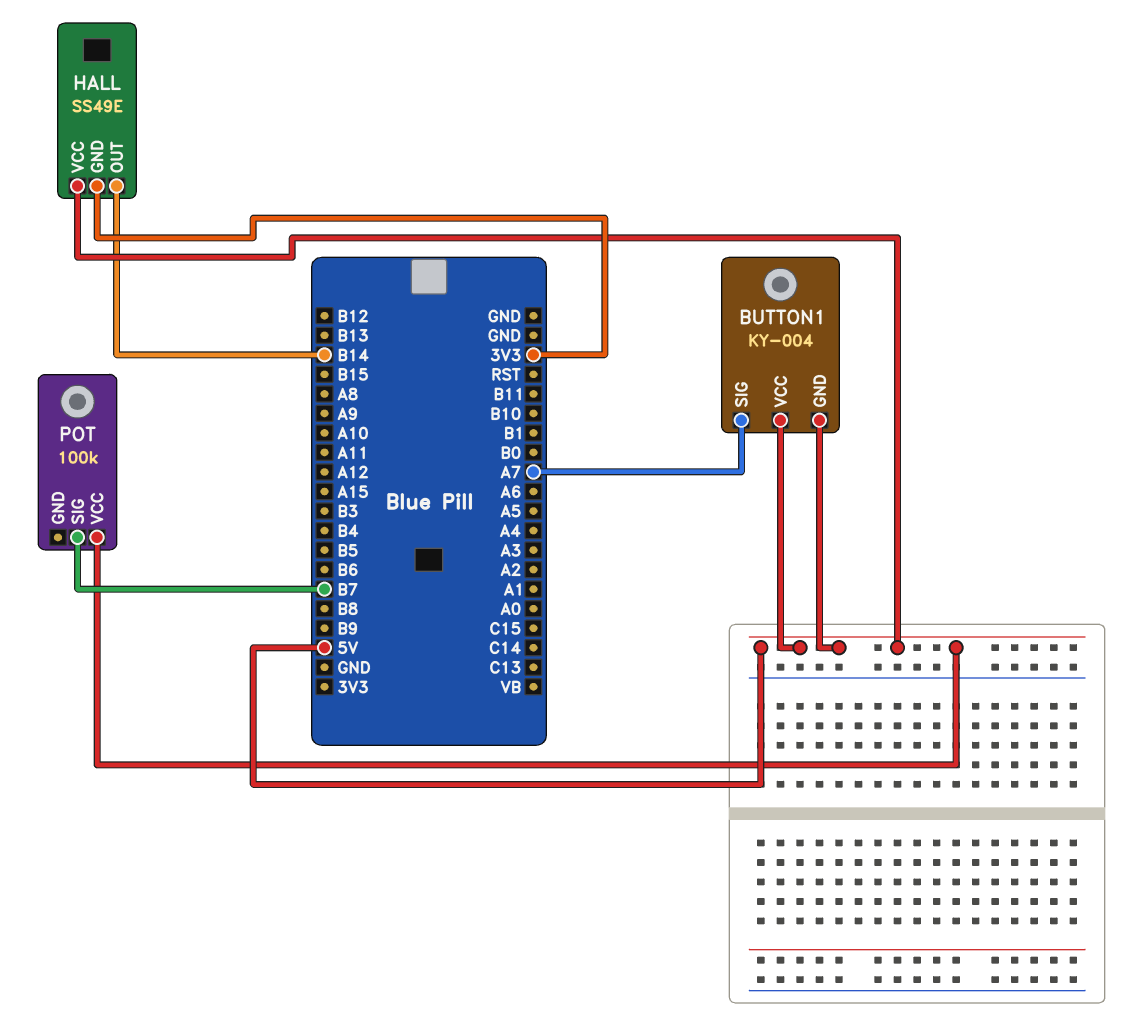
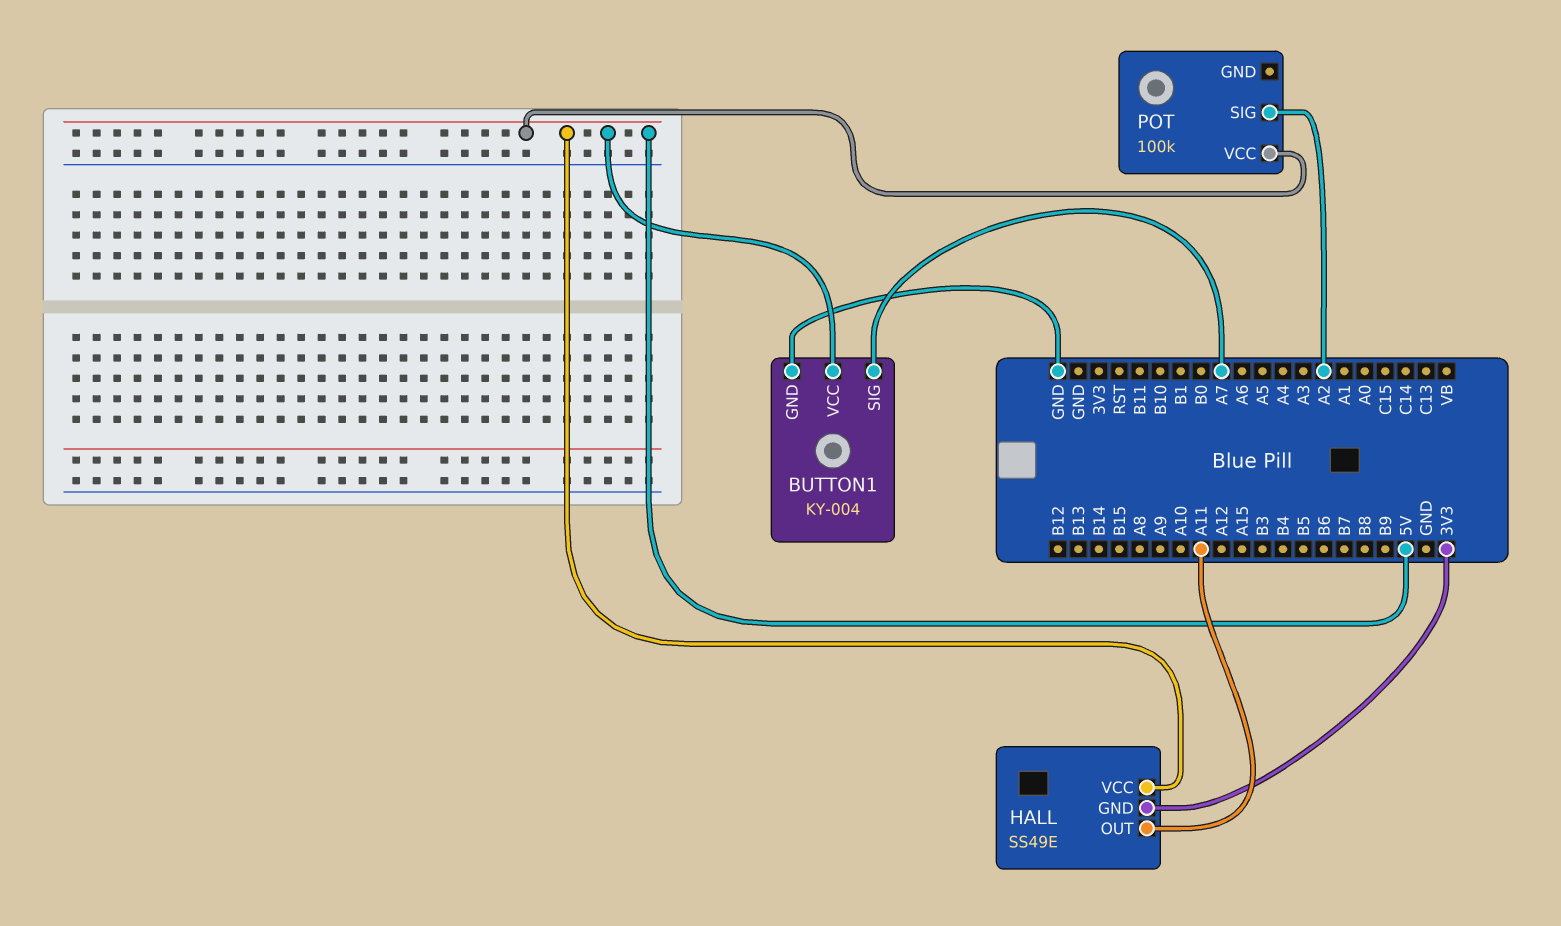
BUTTON1 pin GND: 5V -> GND
HALL pin OUT: B14 -> A11
POT pin SIG: B7 -> A2

